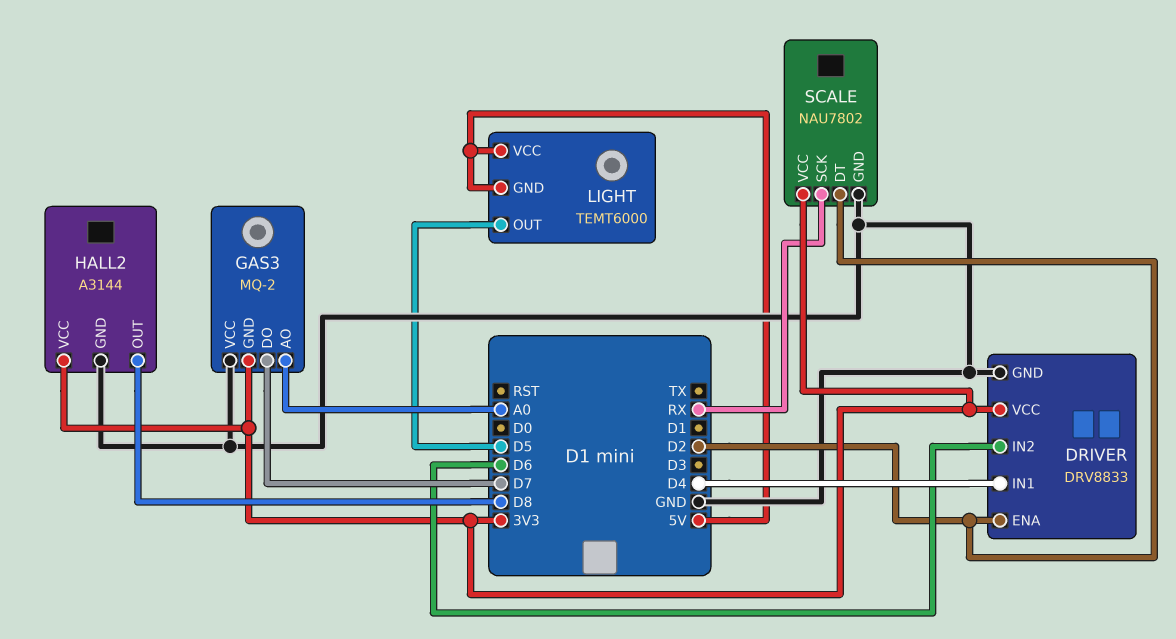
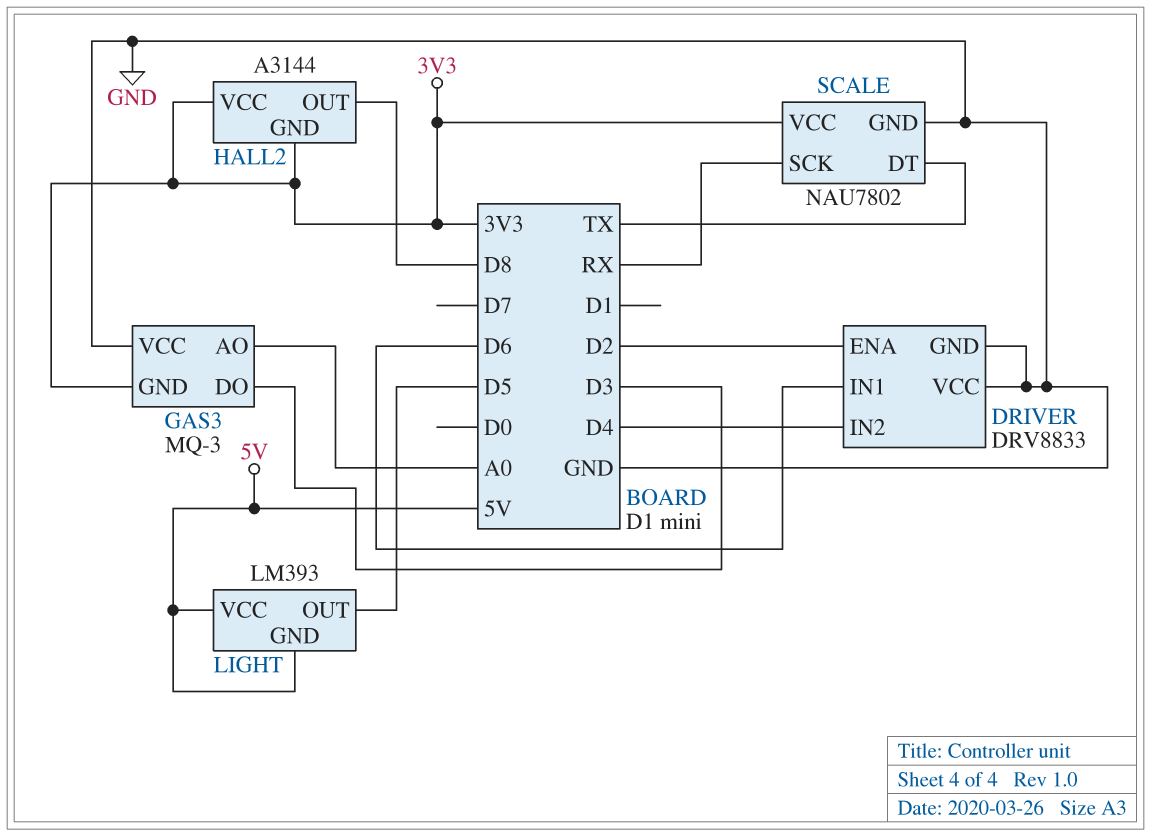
DRIVER pin IN1: D4 -> D6
DRIVER pin IN2: D6 -> D4
DRIVER pin VCC: 3V3 -> GND
GAS3: MQ-2 -> MQ-3
GAS3 pin DO: D7 -> D3
HALL2 pin GND: GND -> 3V3
LIGHT: TEMT6000 -> LM393
SCALE pin DT: D2 -> TX

